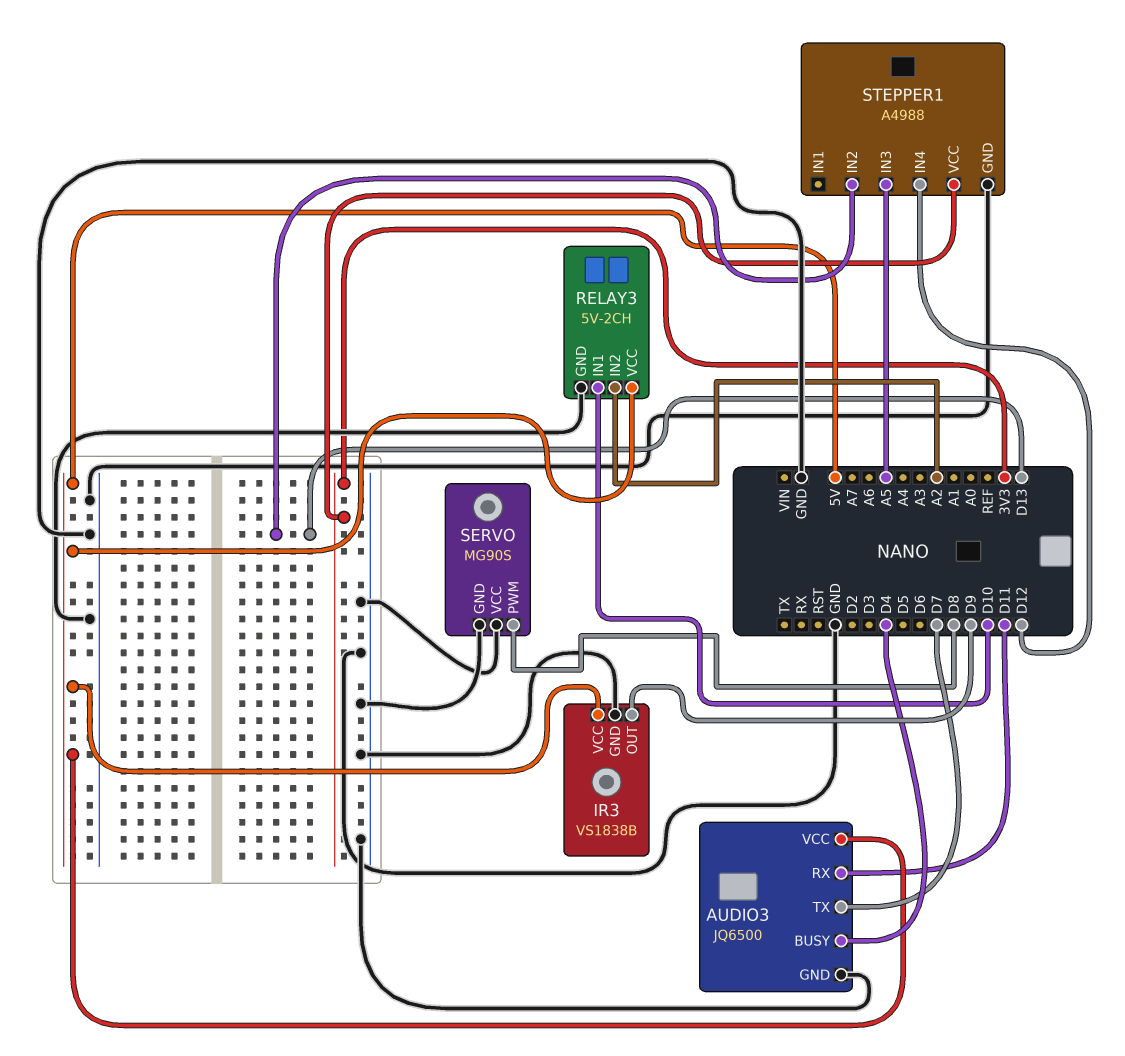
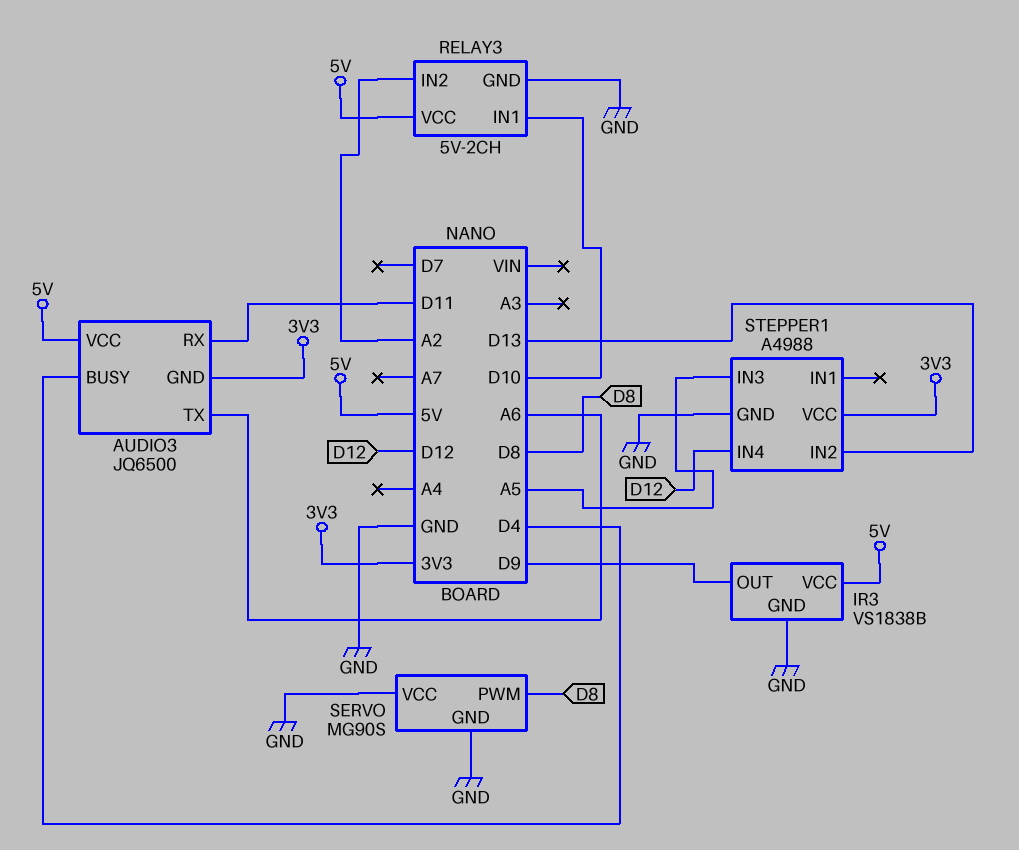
AUDIO3 pin GND: GND -> 3V3
AUDIO3 pin TX: D7 -> A6

